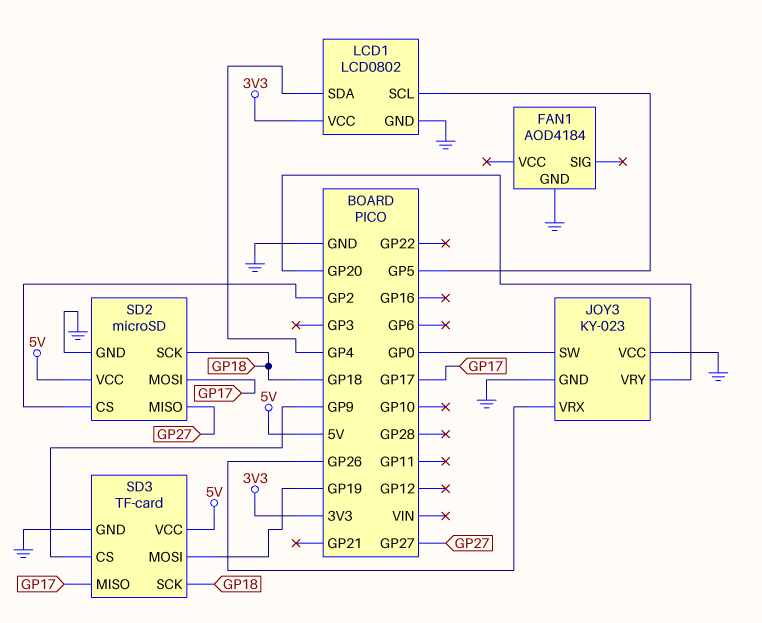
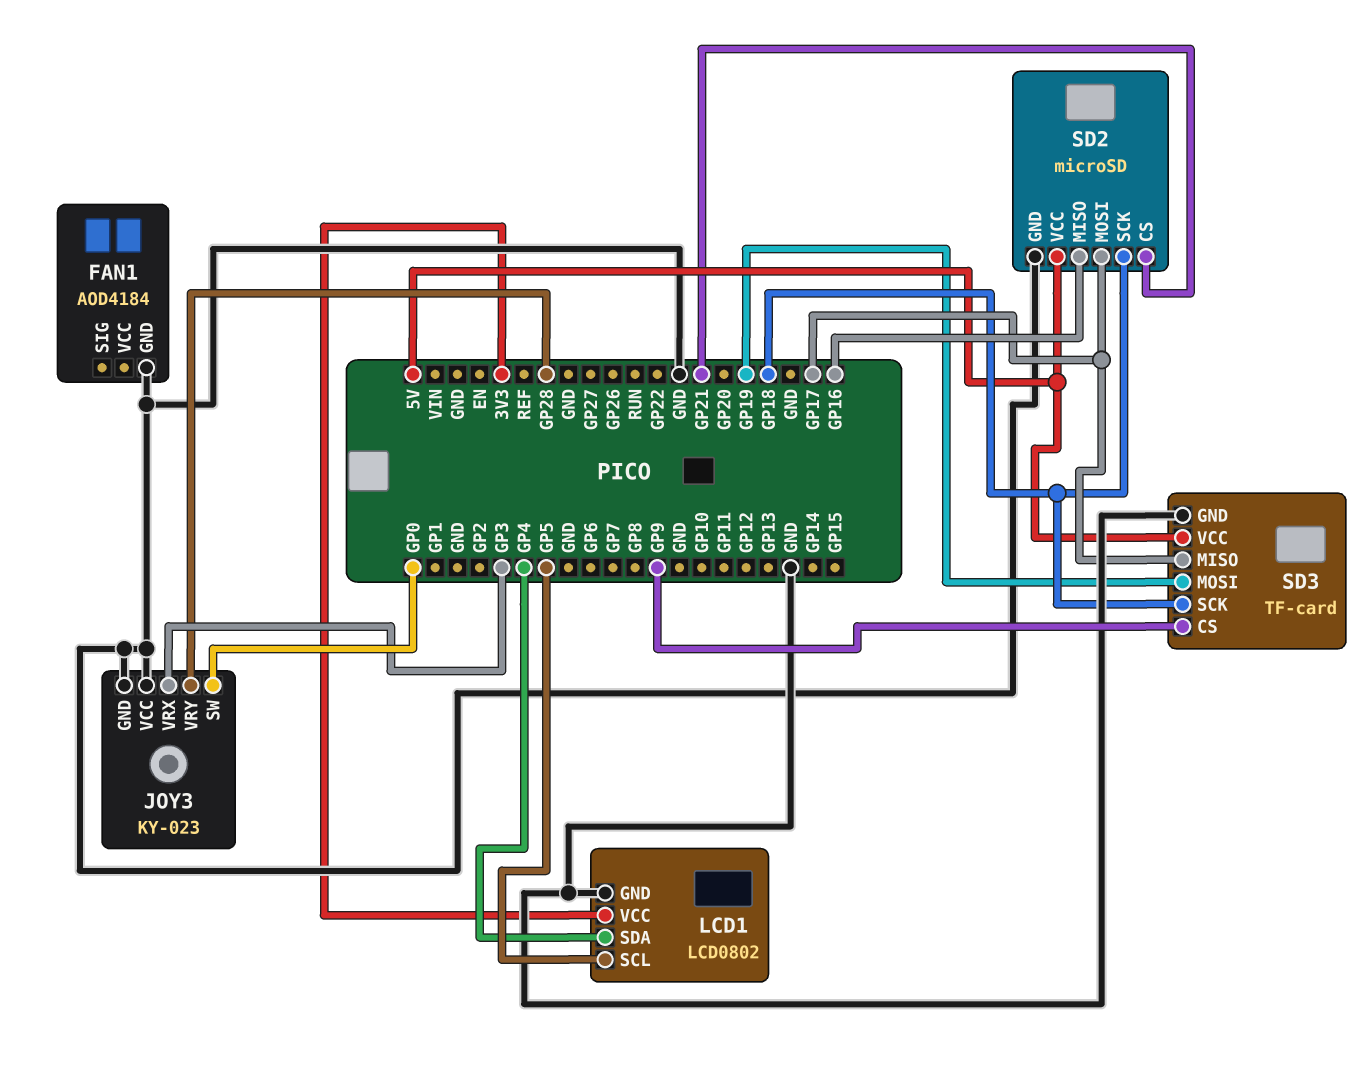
JOY3 pin VRX: GP26 -> GP3
JOY3 pin VRY: GP20 -> GP28
SD2 pin CS: GP2 -> GP21
SD2 pin MISO: GP27 -> GP16

